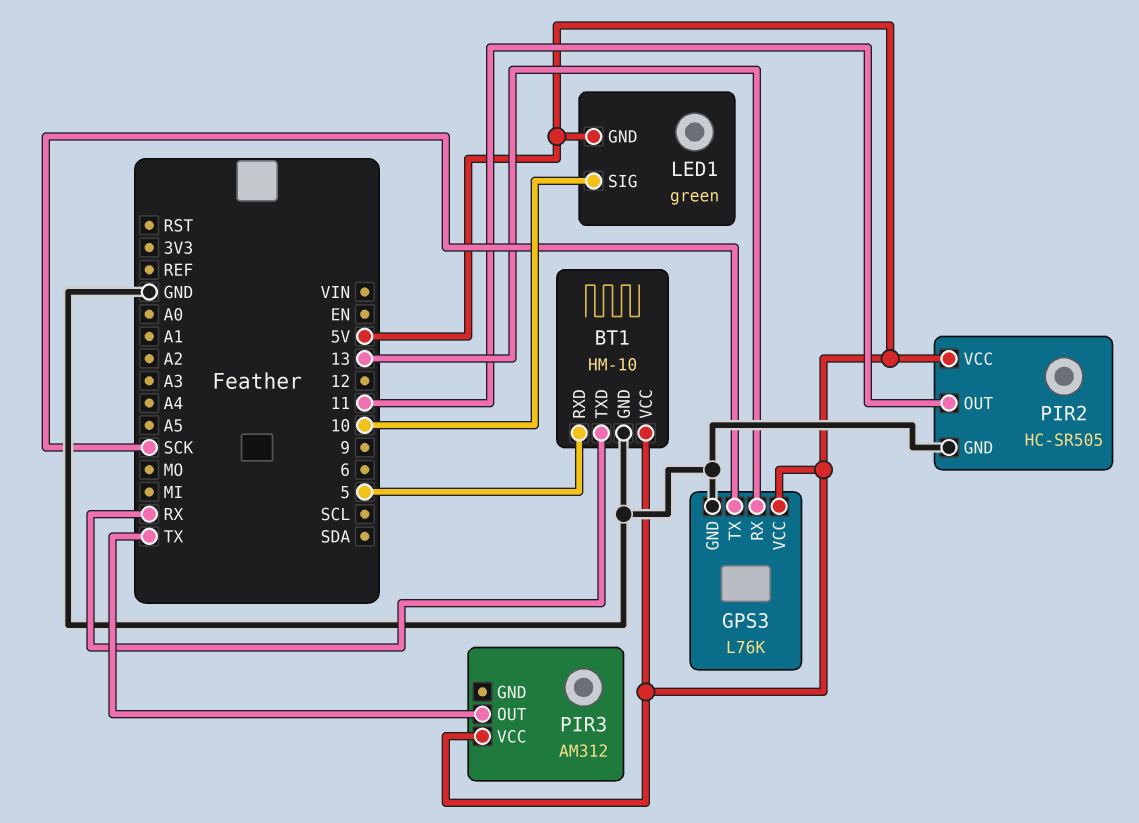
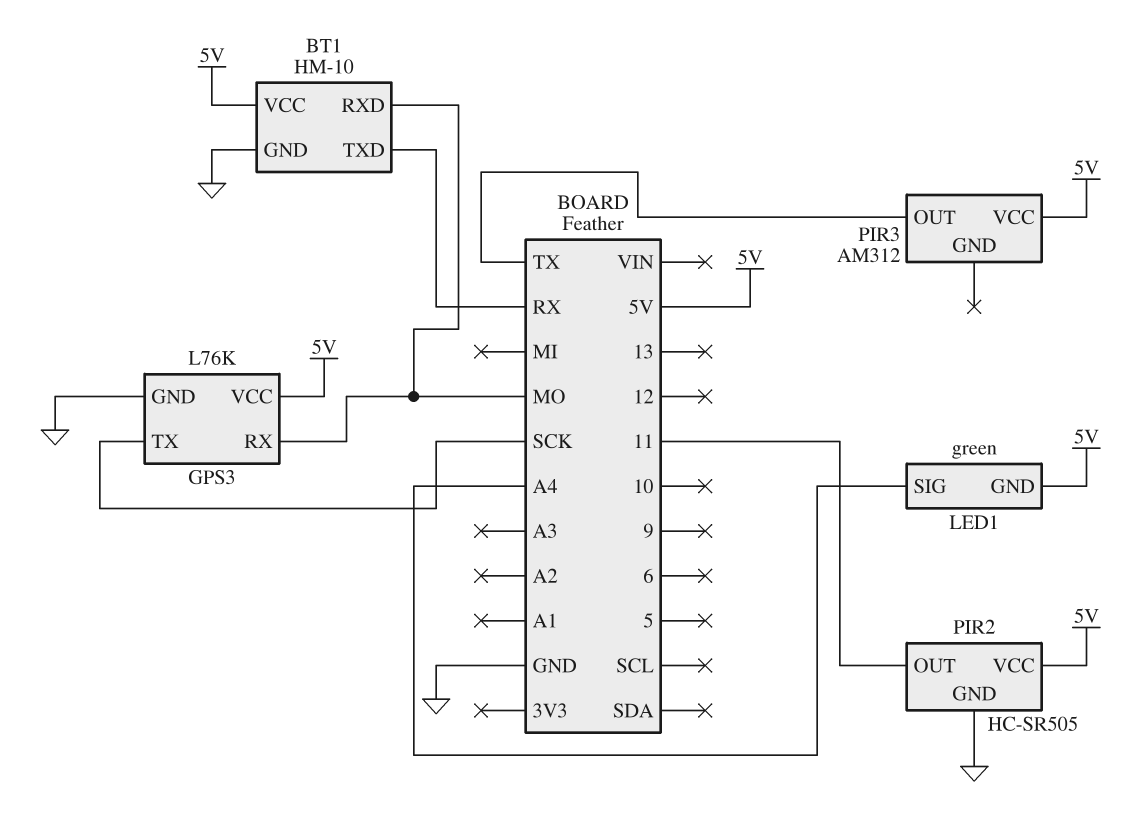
BT1 pin RXD: 5 -> MO
GPS3 pin RX: 13 -> MO
LED1 pin SIG: 10 -> A4

